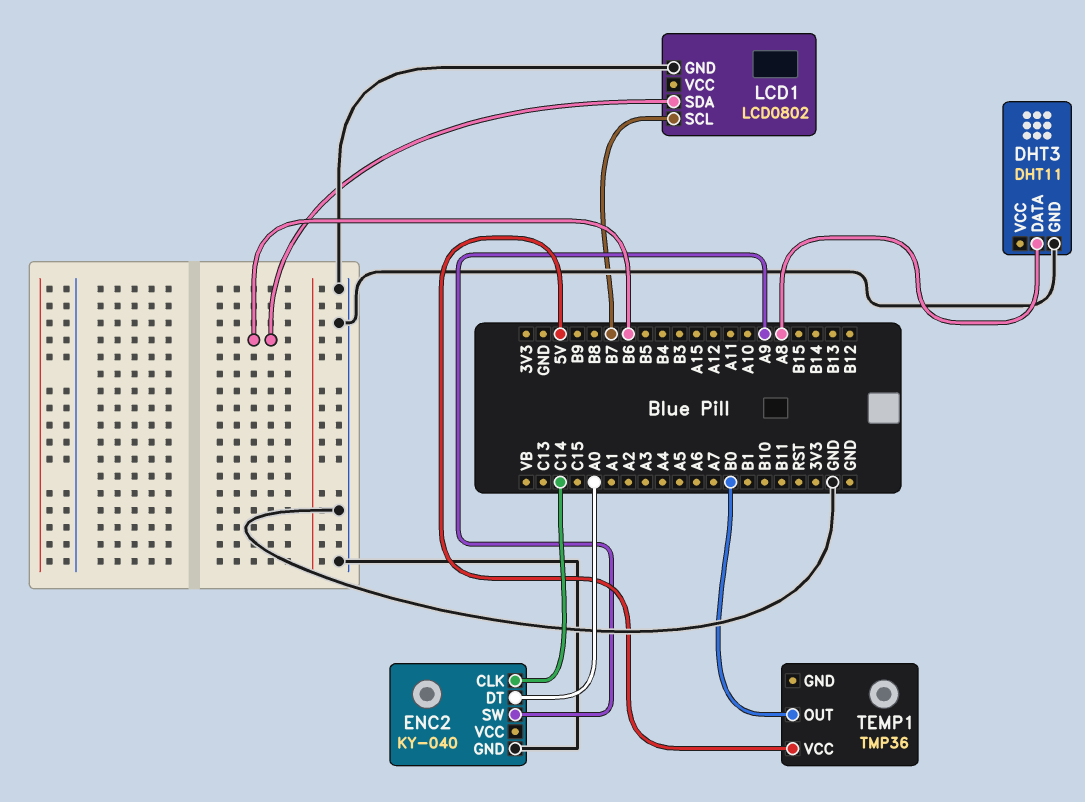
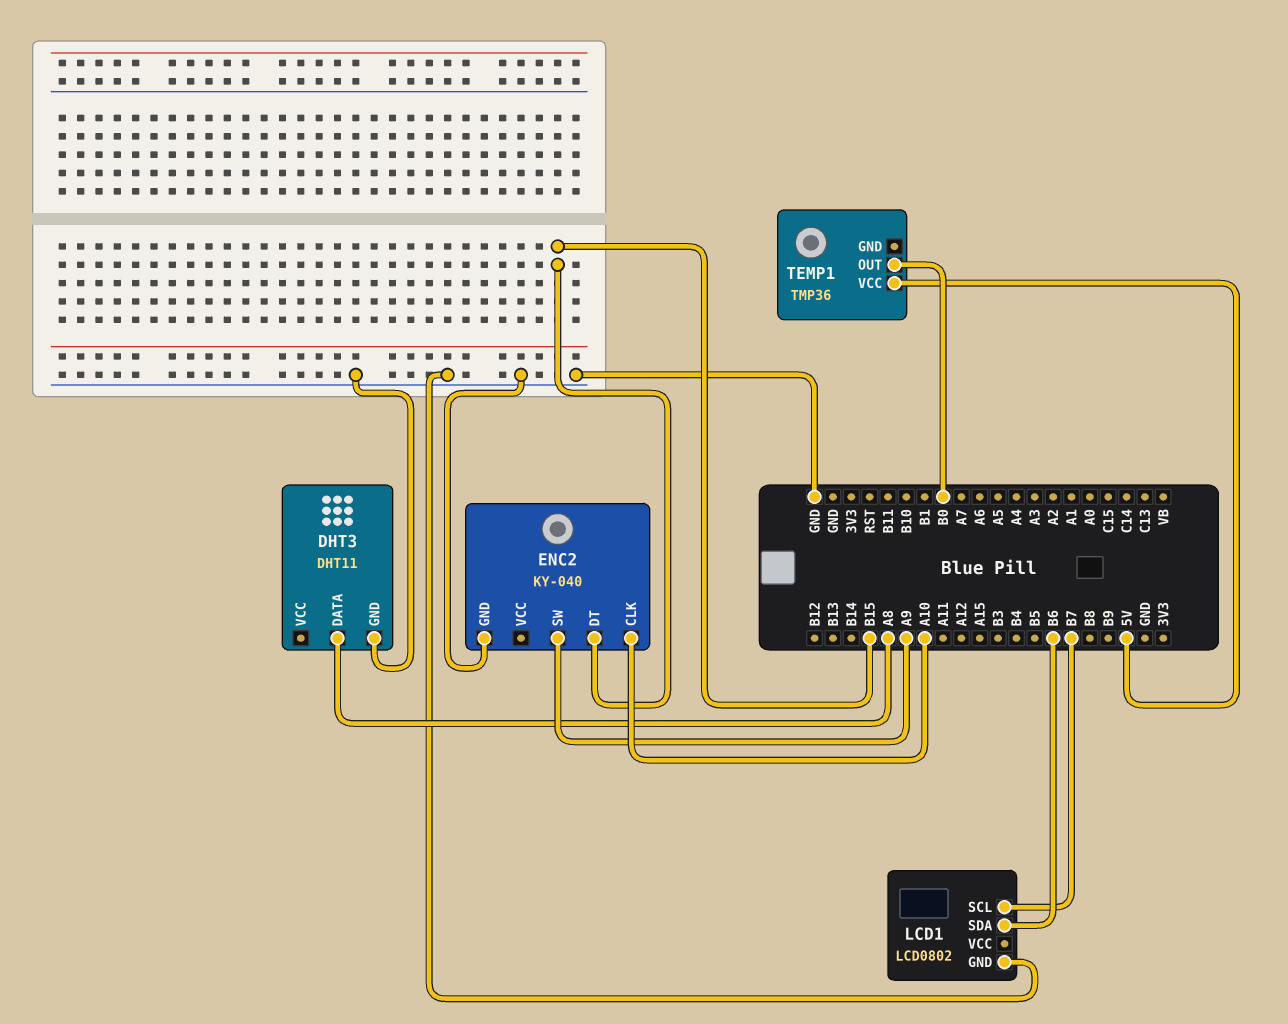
ENC2 pin CLK: C14 -> A10
ENC2 pin DT: A0 -> B15

